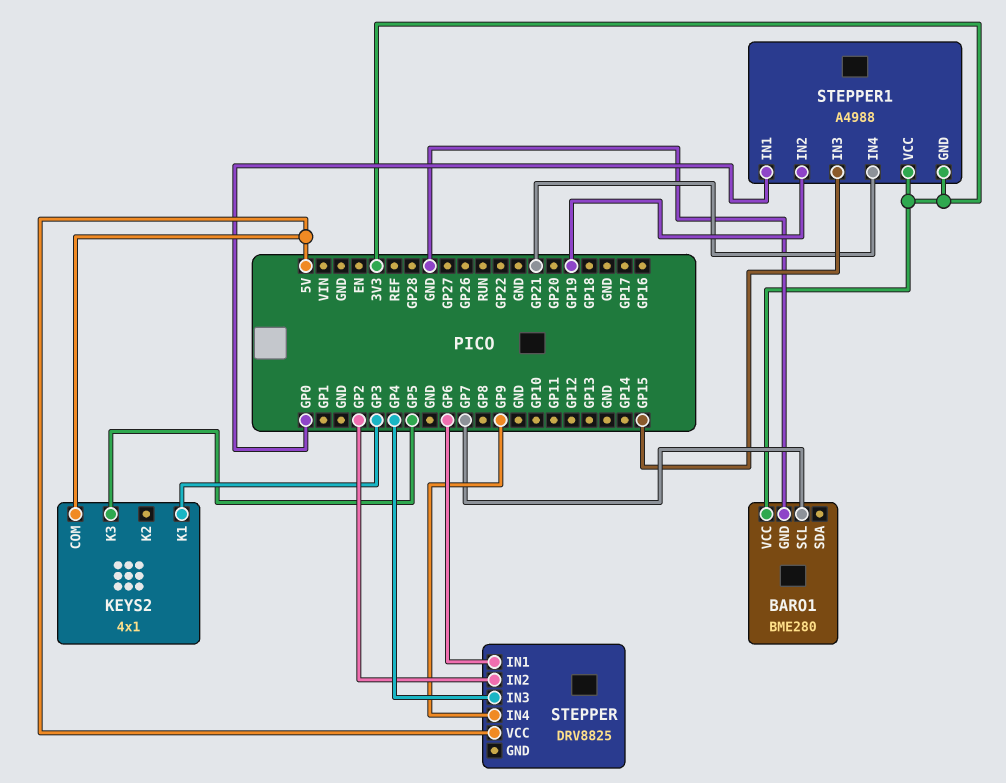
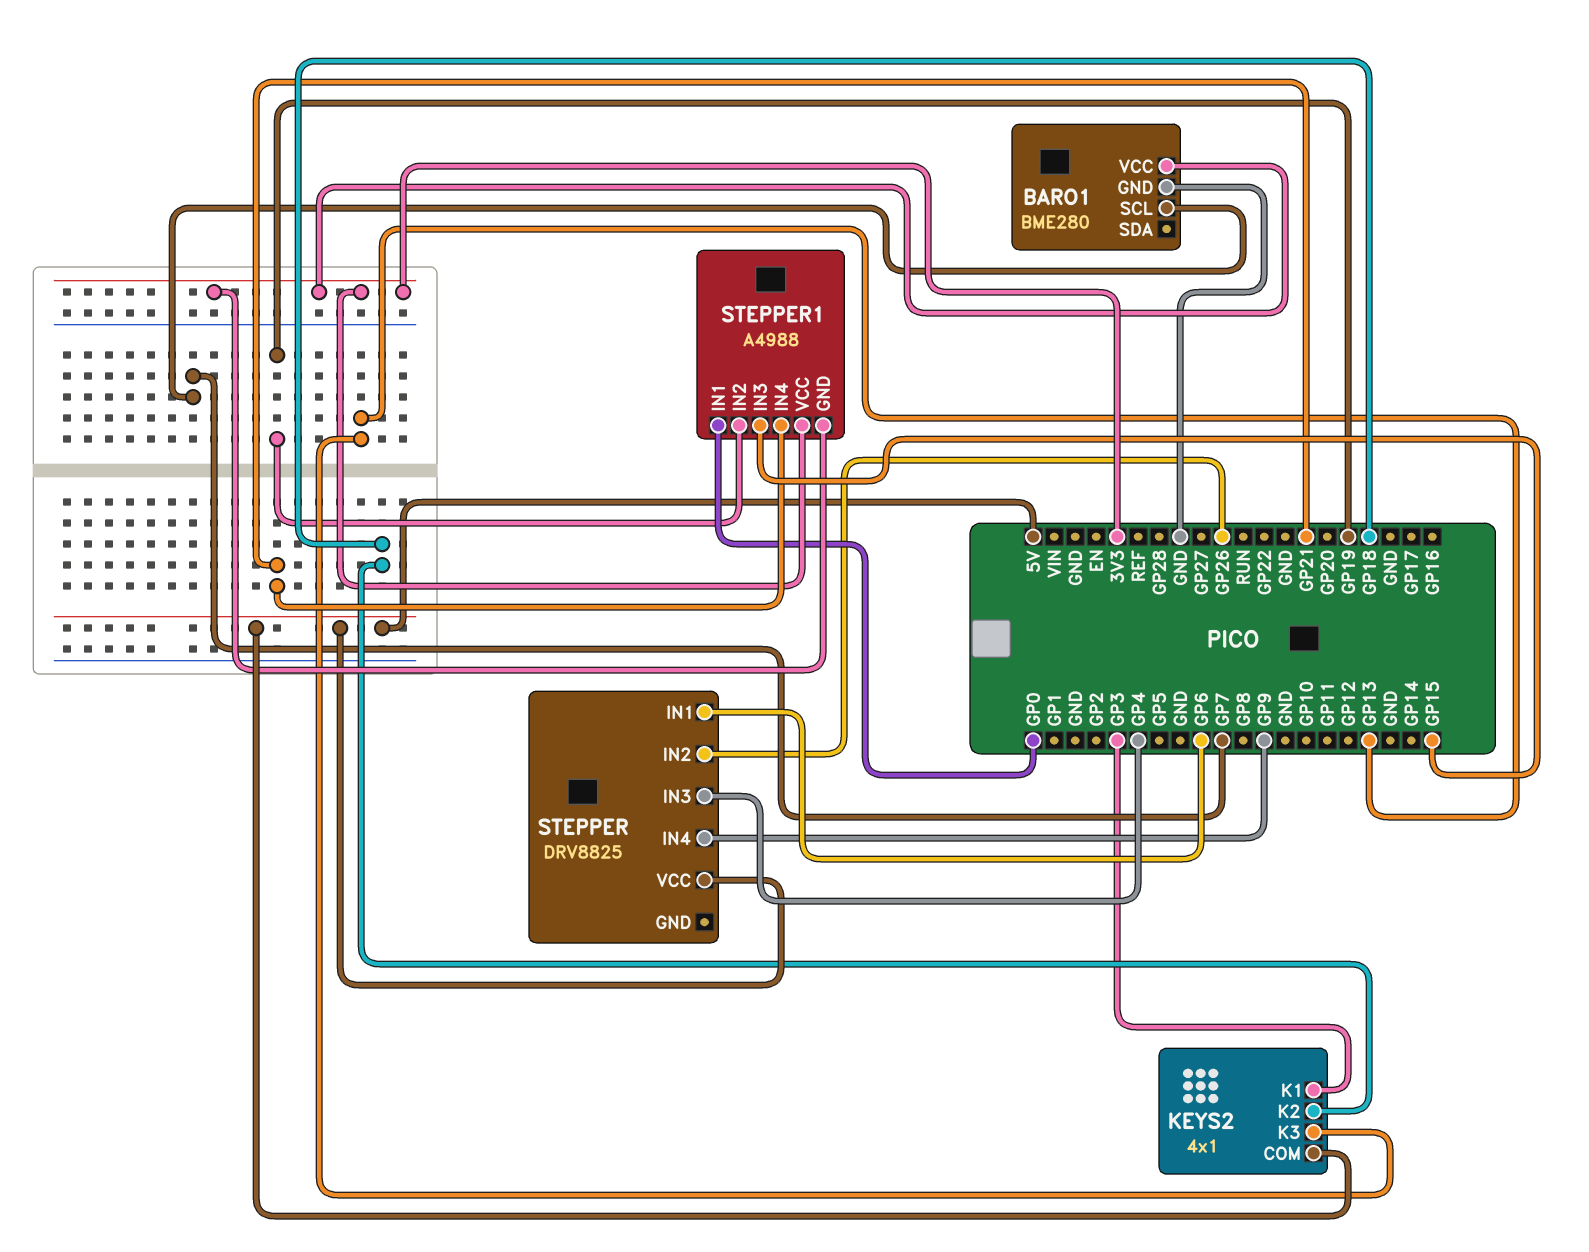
KEYS2 pin K2: none -> GP18
KEYS2 pin K3: GP5 -> GP13
STEPPER pin IN2: GP2 -> GP26

